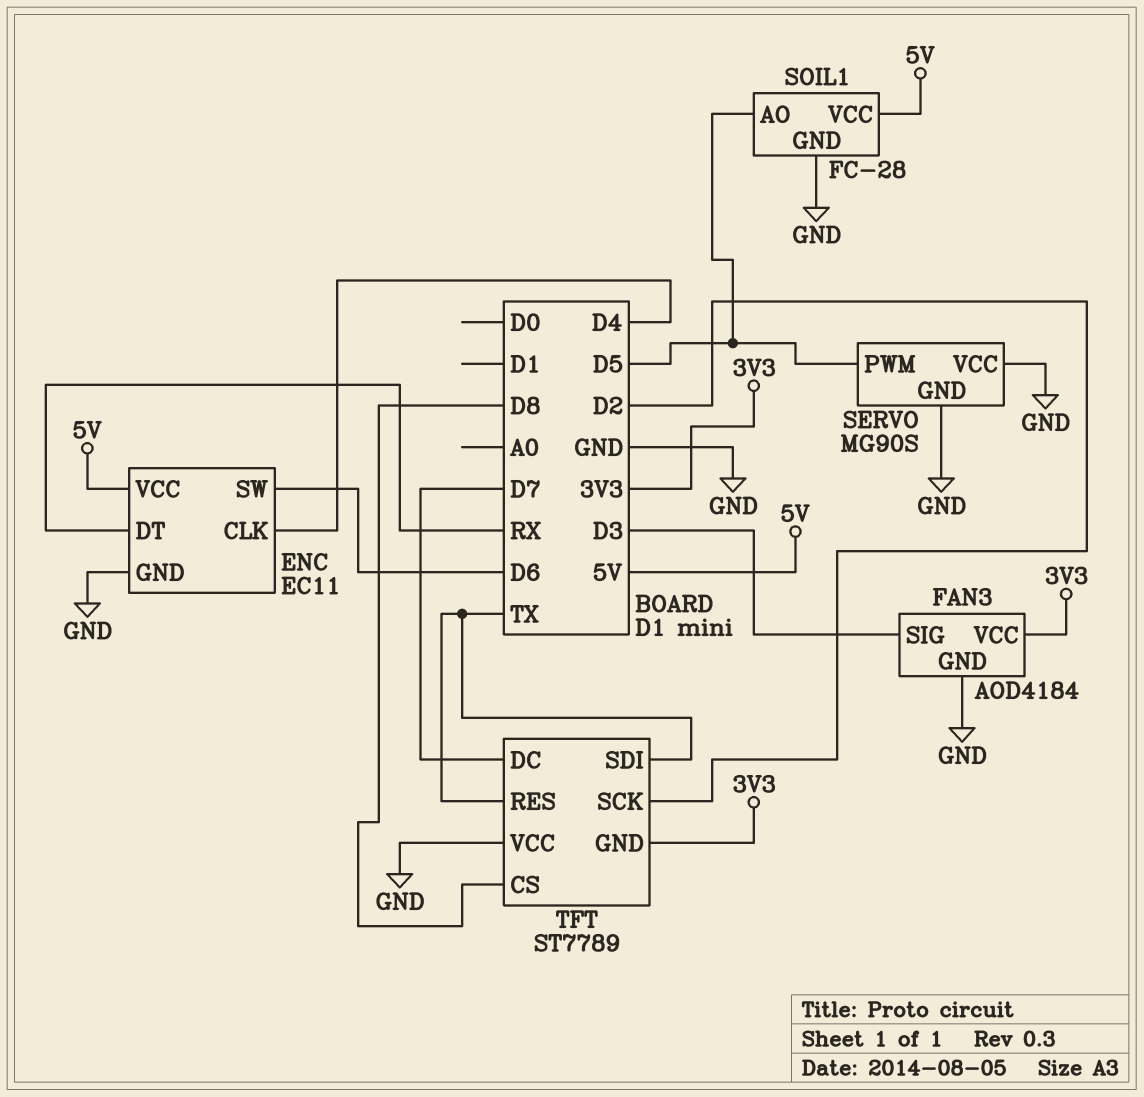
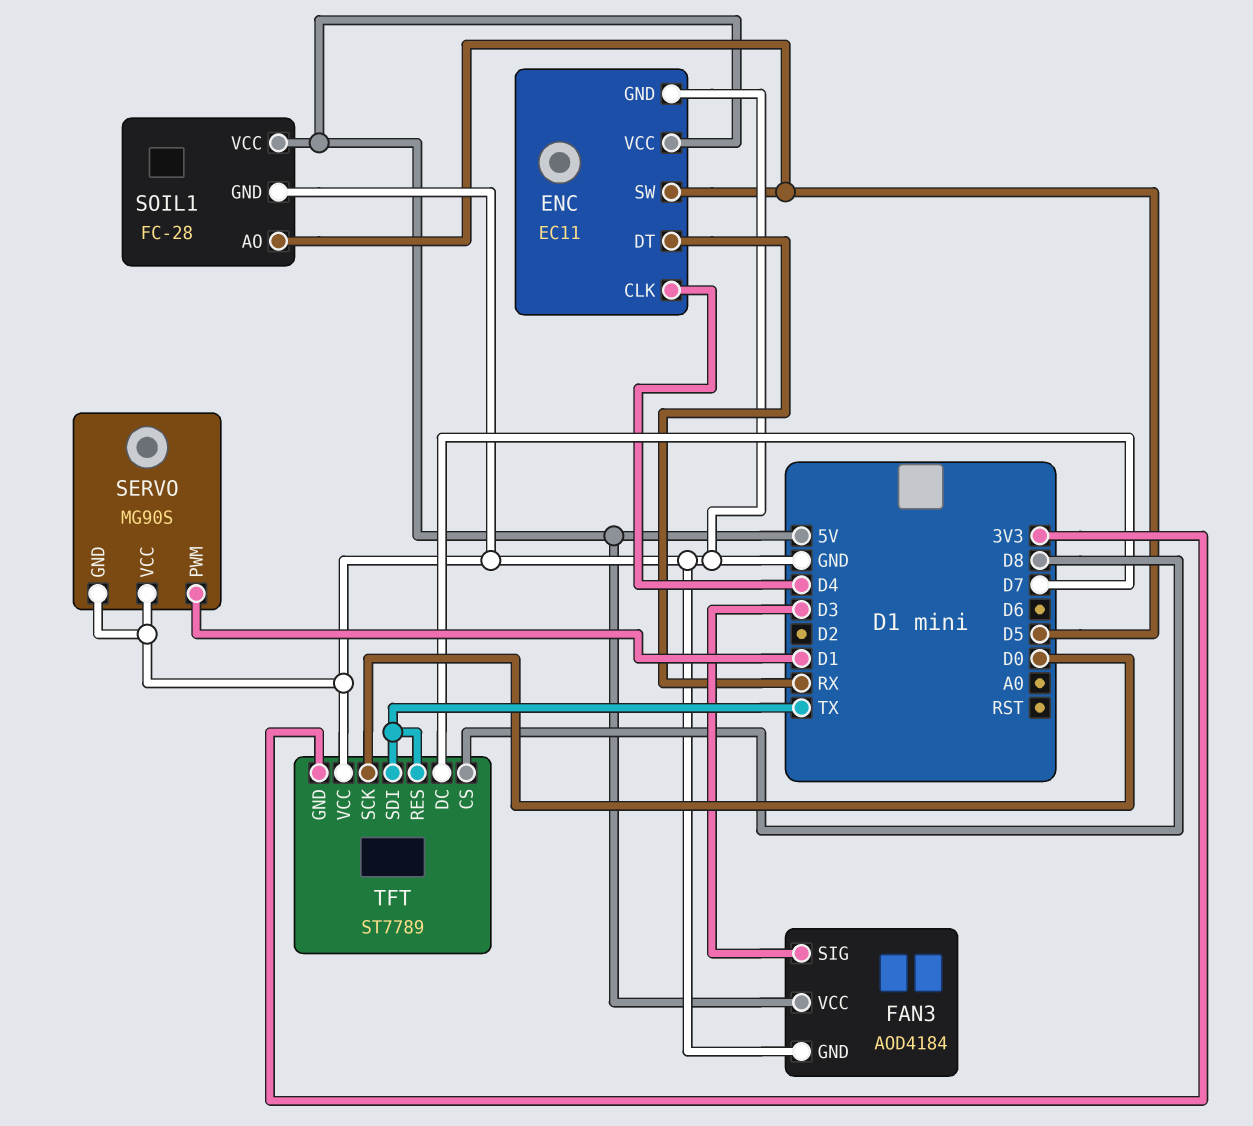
ENC pin SW: D6 -> D5
FAN3 pin VCC: 3V3 -> 5V
SERVO pin PWM: D5 -> D1
TFT pin SCK: D2 -> D0

